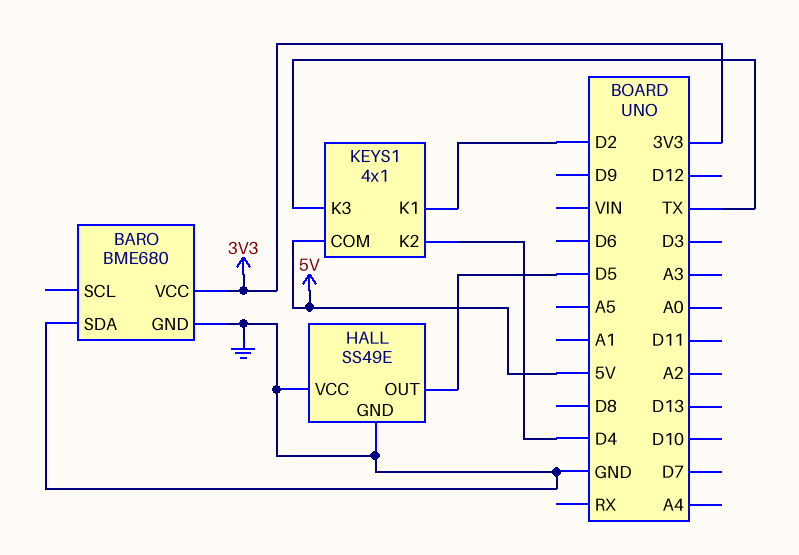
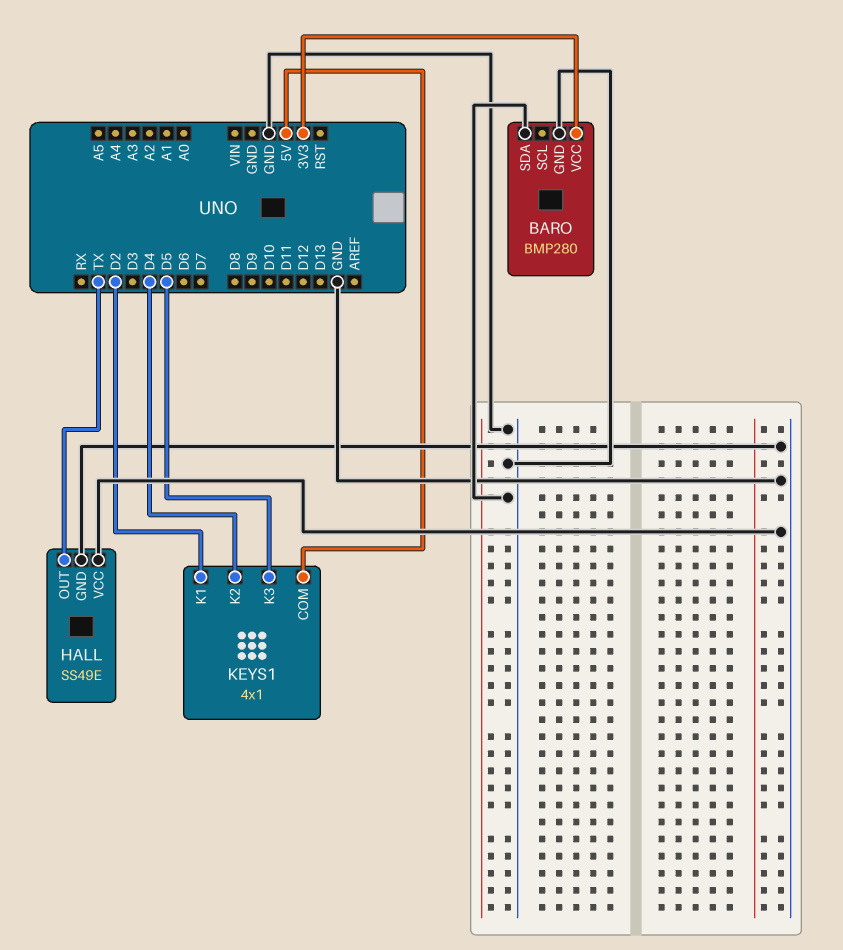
BARO: BME680 -> BMP280
HALL pin OUT: D5 -> TX
KEYS1 pin K3: TX -> D5

